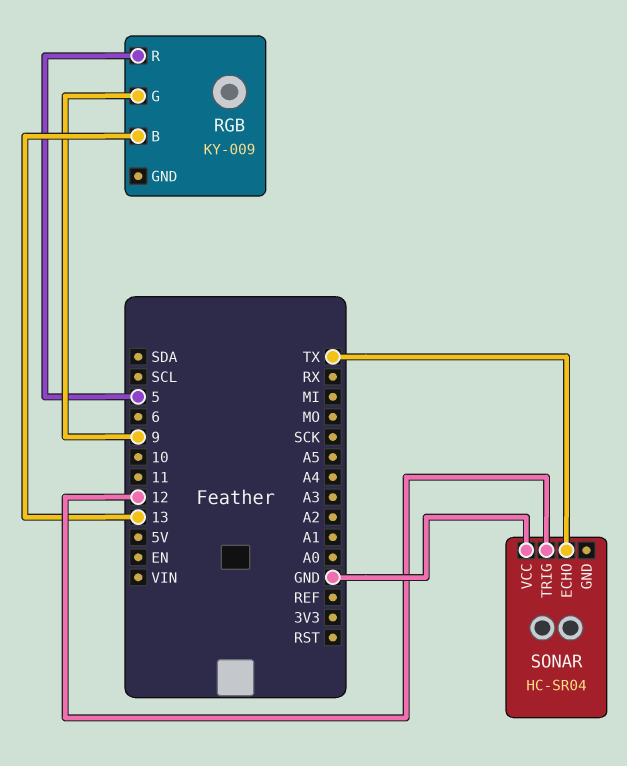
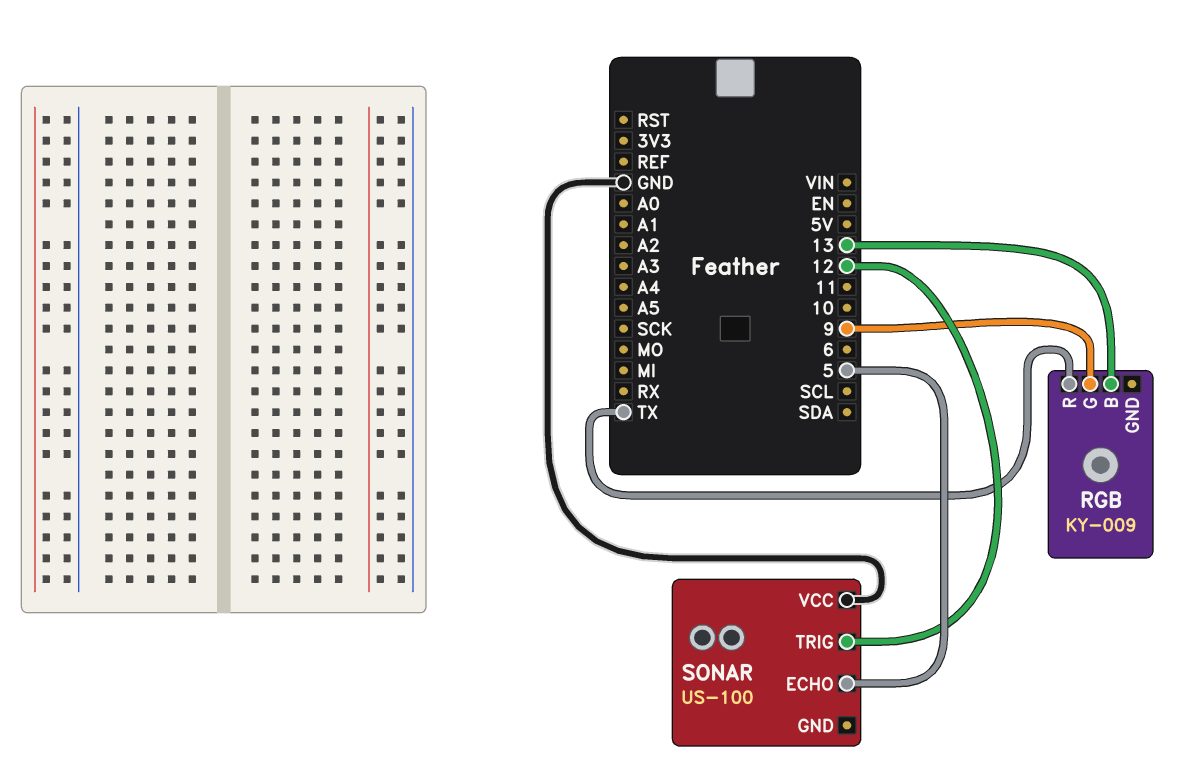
RGB pin R: 5 -> TX
SONAR: HC-SR04 -> US-100
SONAR pin ECHO: TX -> 5

